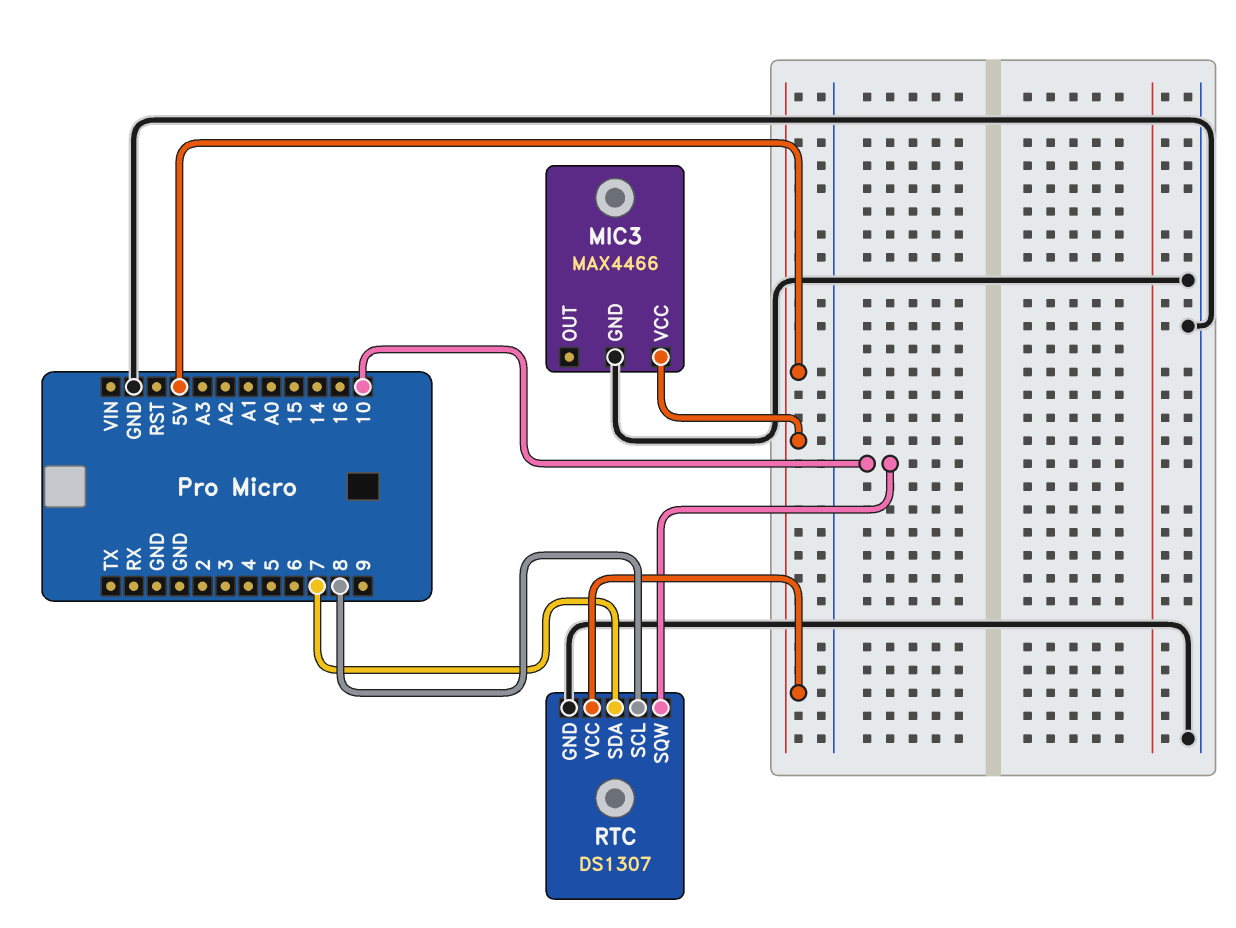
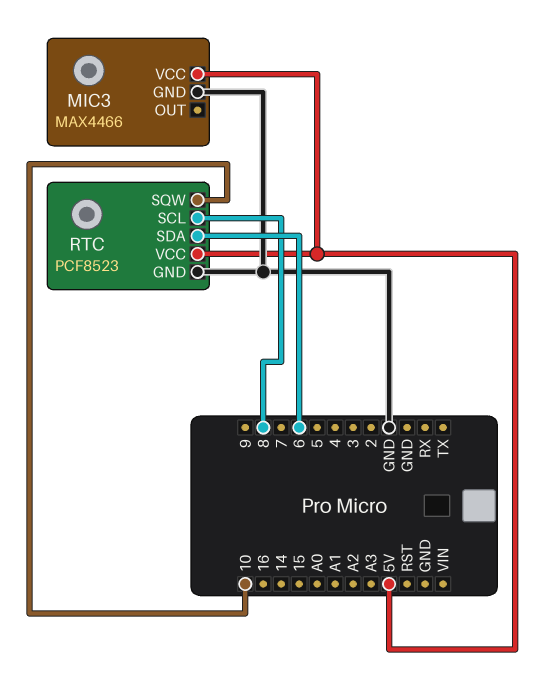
RTC: DS1307 -> PCF8523
RTC pin SDA: 7 -> 6

